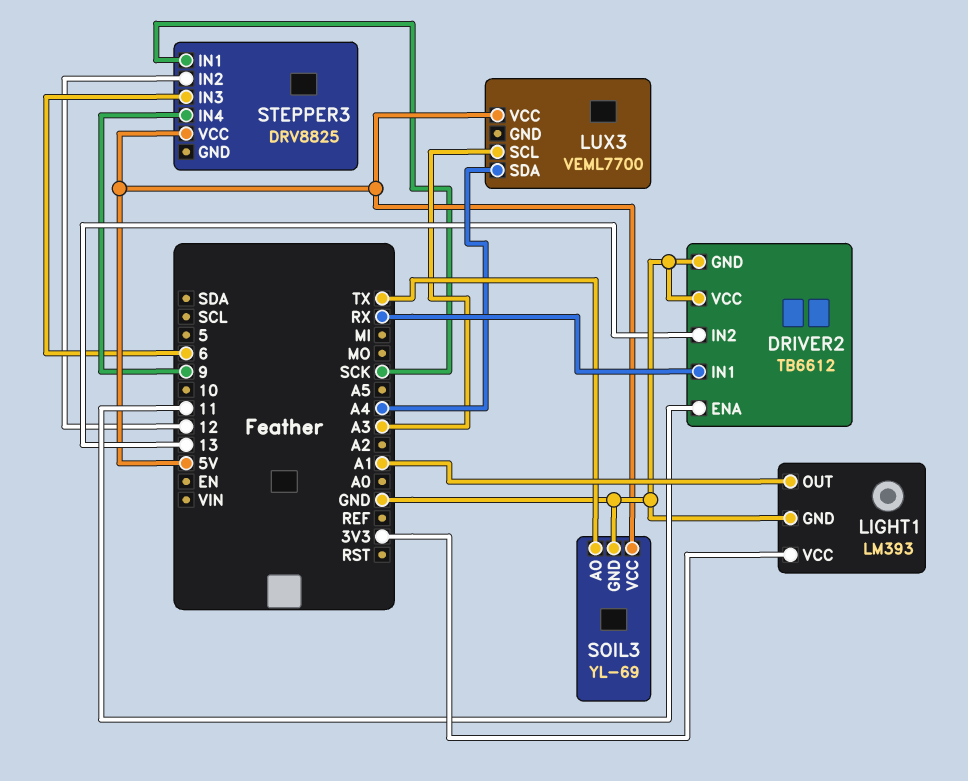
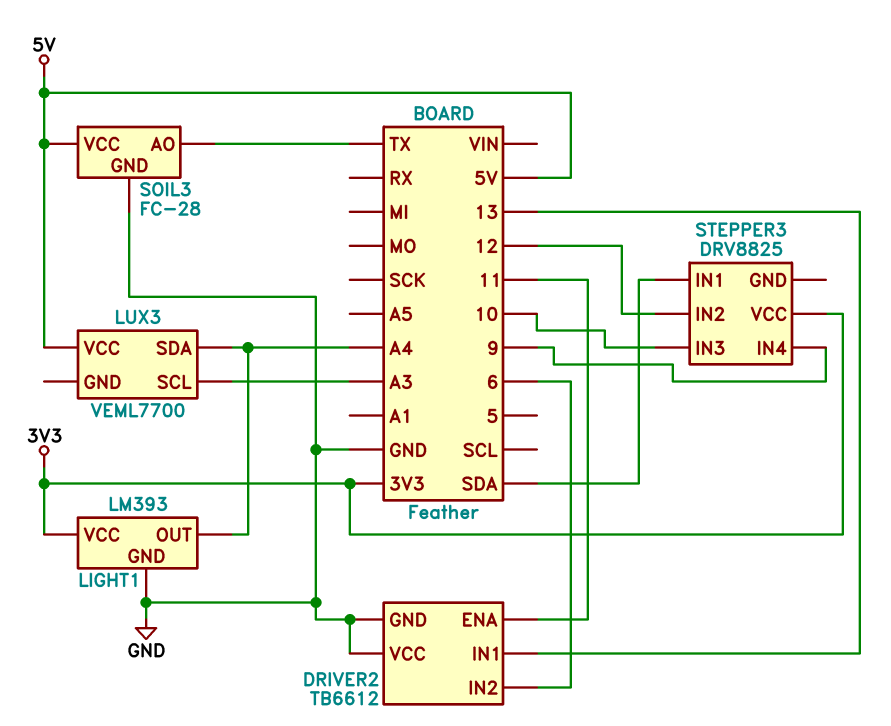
DRIVER2 pin IN1: RX -> 13
DRIVER2 pin IN2: 13 -> 6
LIGHT1 pin OUT: A1 -> A4
SOIL3: YL-69 -> FC-28
STEPPER3 pin IN1: SCK -> SDA
STEPPER3 pin IN3: 6 -> 10
STEPPER3 pin VCC: 5V -> 3V3

